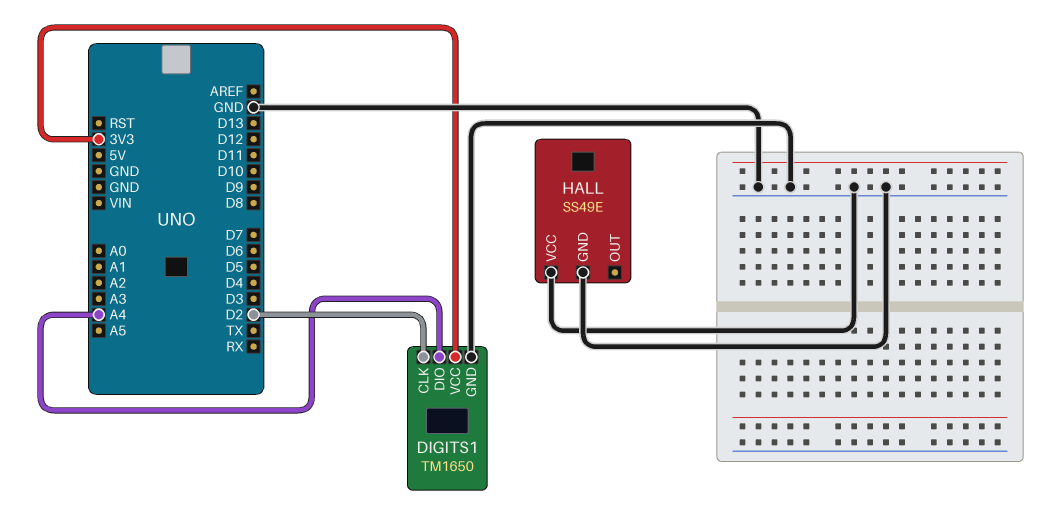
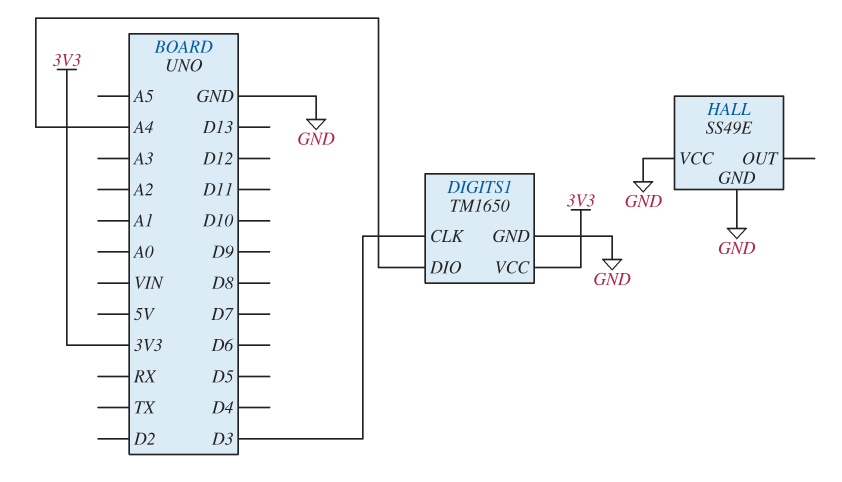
DIGITS1 pin CLK: D2 -> D3

